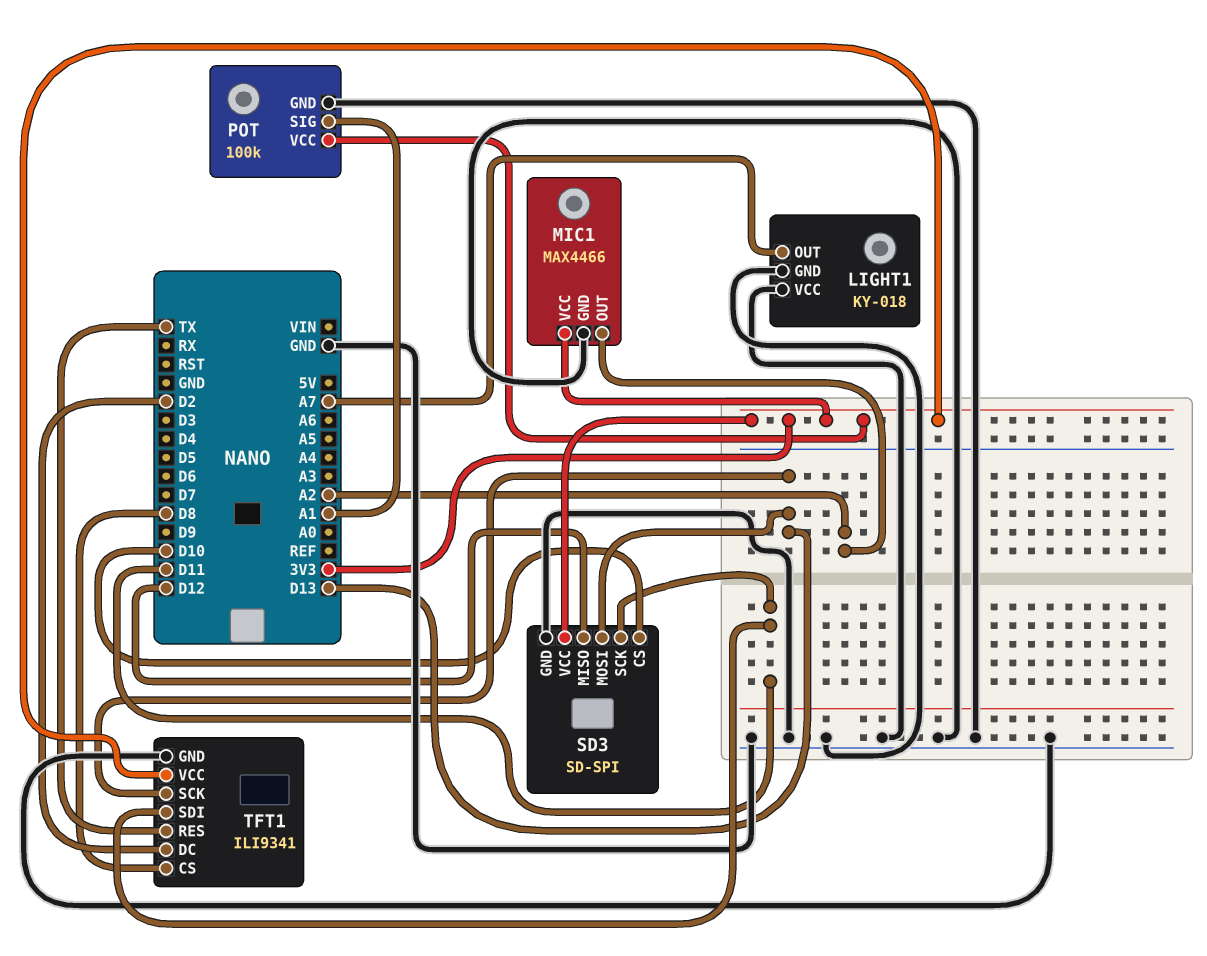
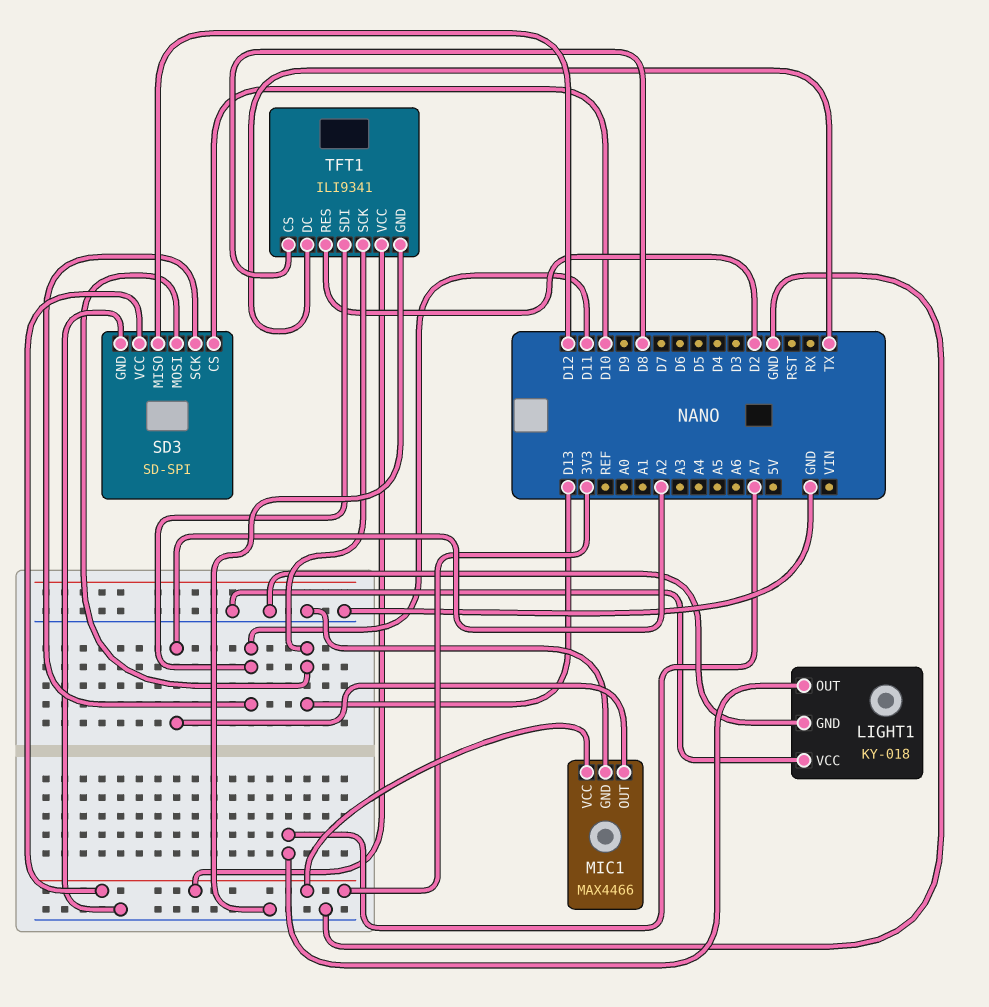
POT: 100k -> none
POT pin GND: GND -> none
POT pin SIG: A1 -> none
POT pin VCC: 3V3 -> none
TFT1 pin DC: D2 -> TX
TFT1 pin RES: TX -> D2

